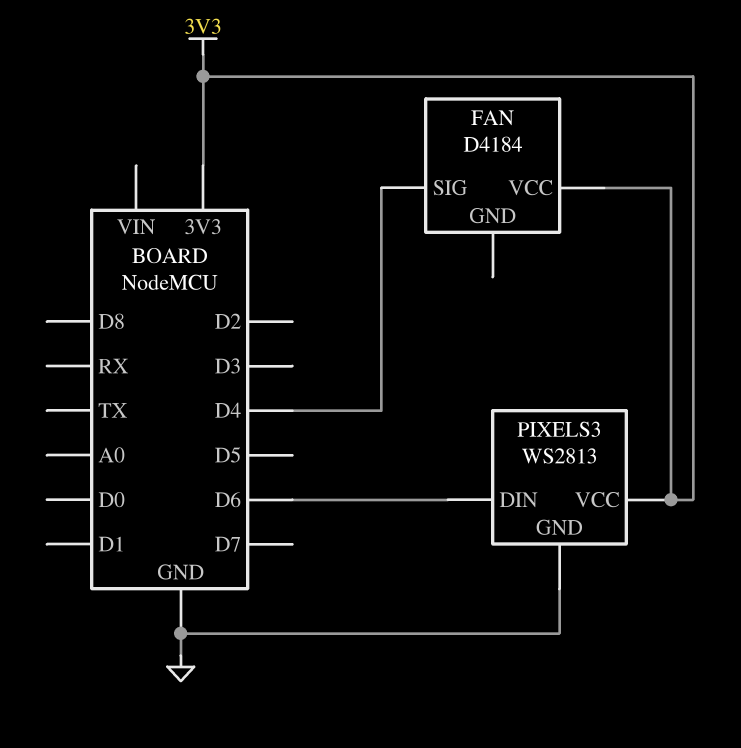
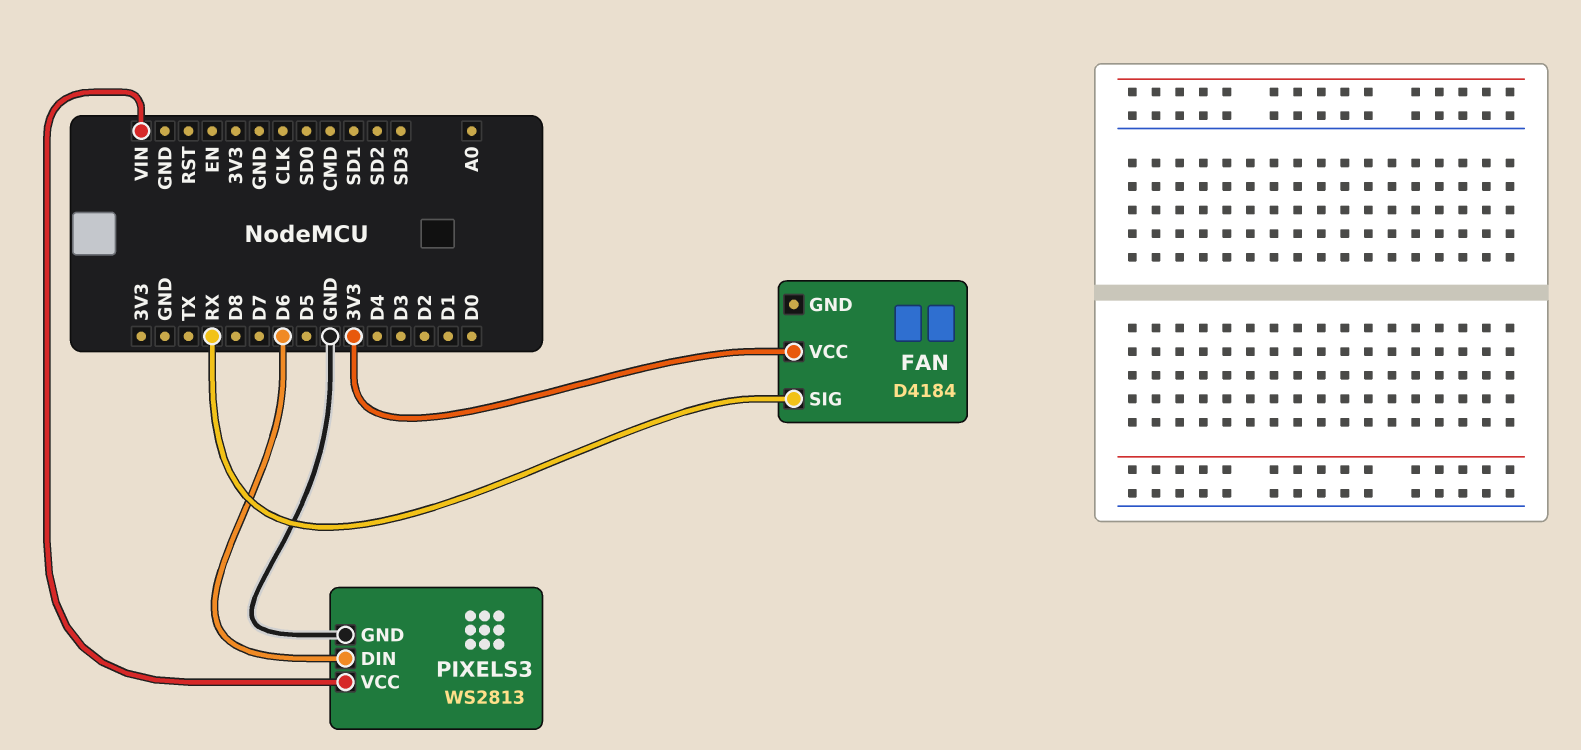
FAN pin SIG: D4 -> RX
PIXELS3 pin VCC: 3V3 -> VIN

